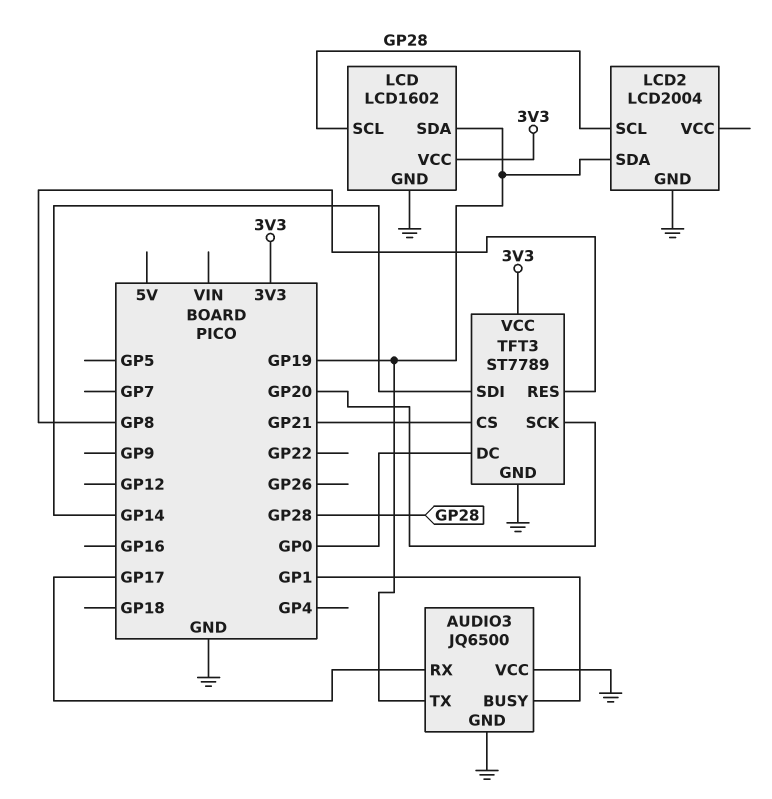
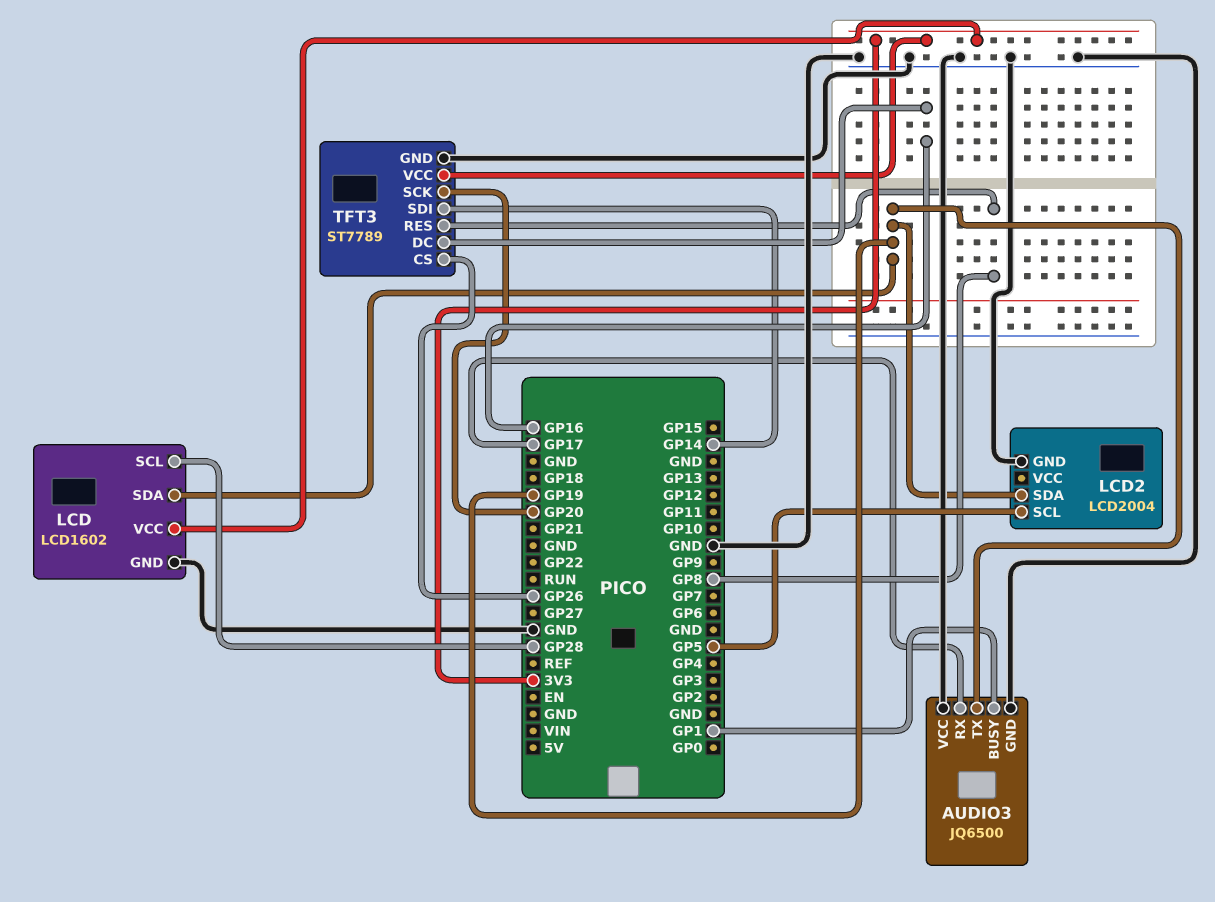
LCD2 pin SCL: GP28 -> GP5
TFT3 pin CS: GP21 -> GP26
TFT3 pin DC: GP0 -> GP16

